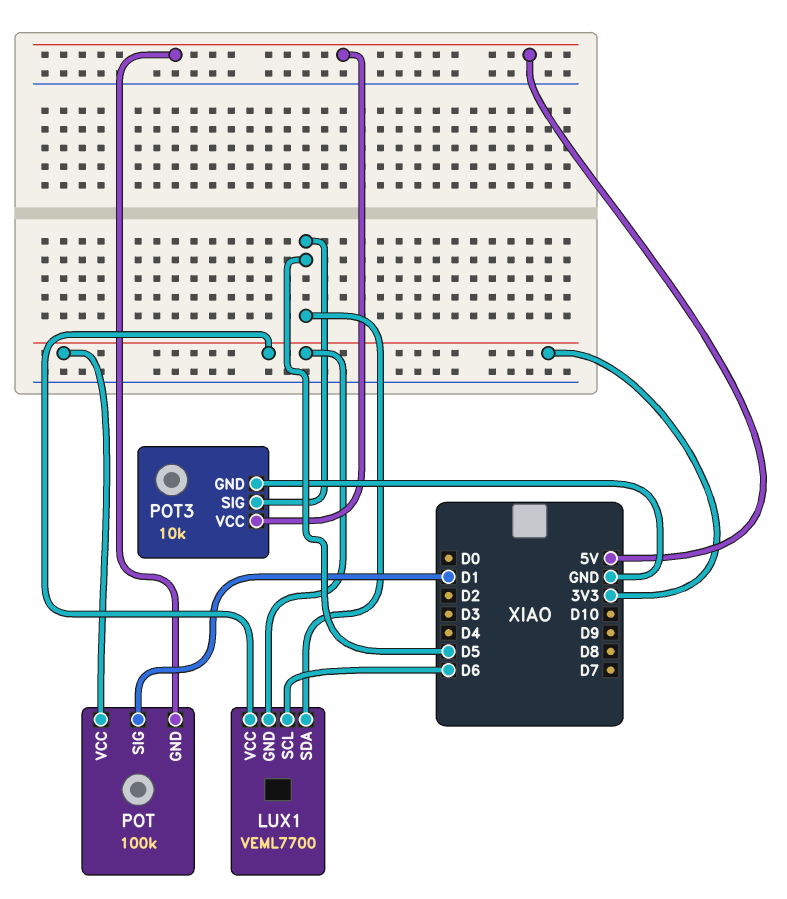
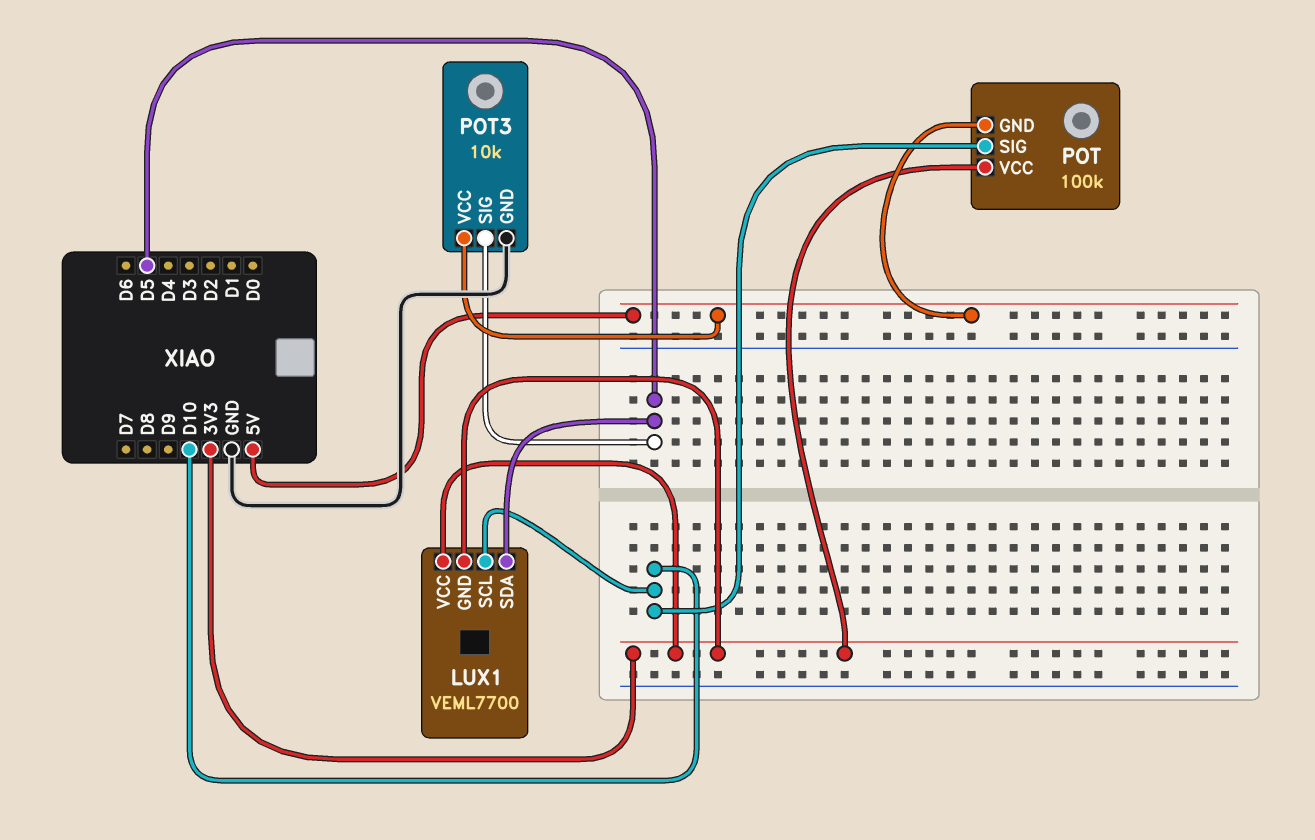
LUX1 pin SCL: D6 -> D10
POT pin SIG: D1 -> D10

